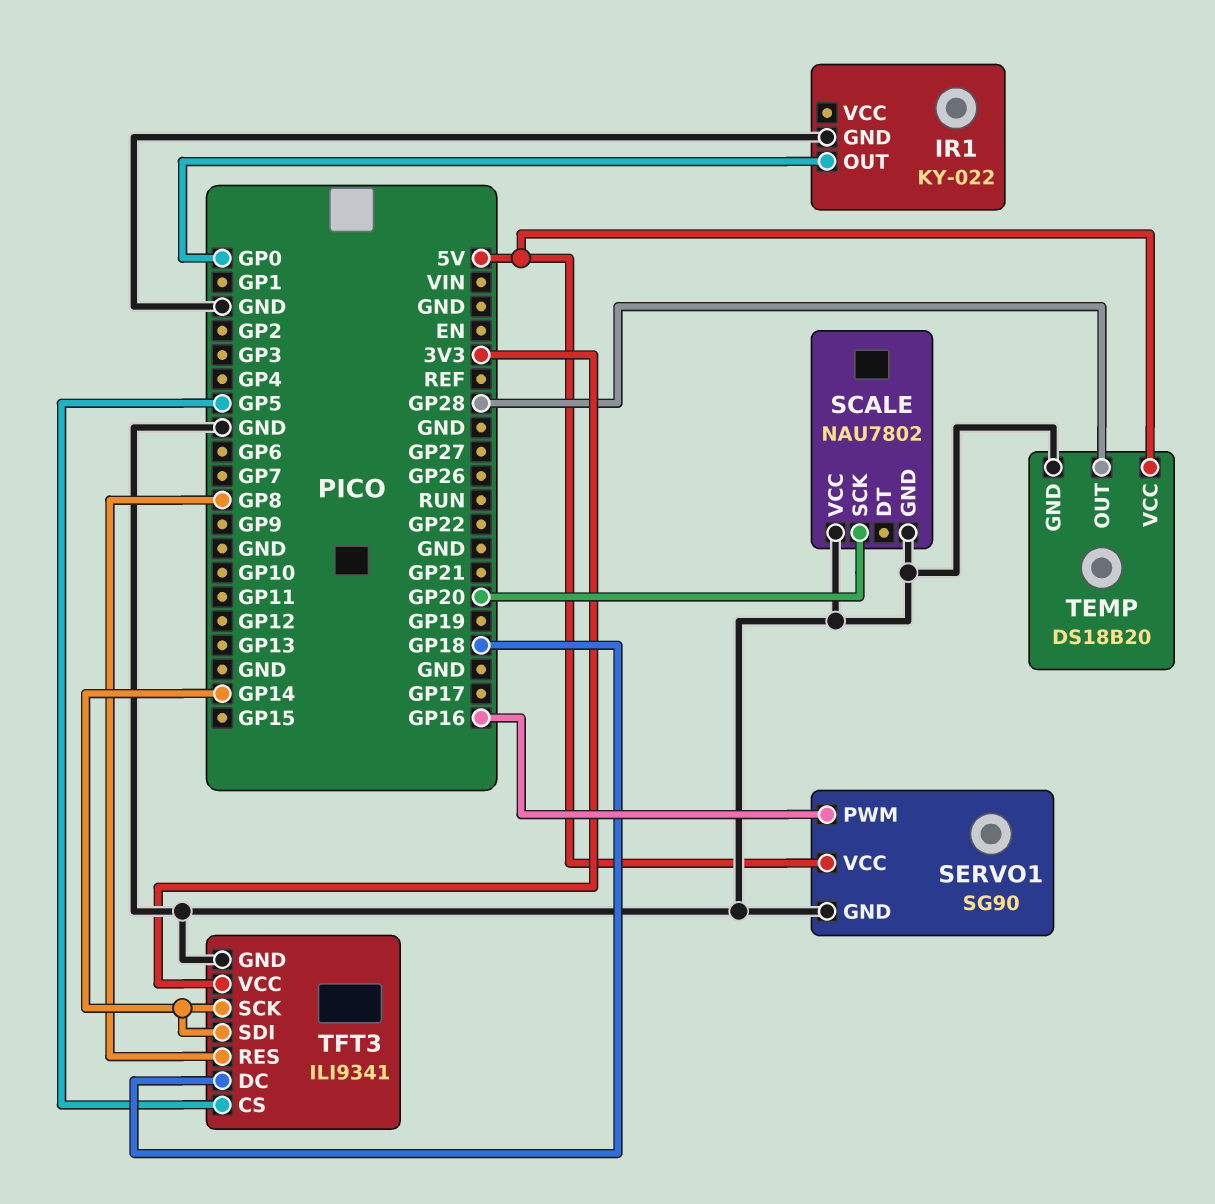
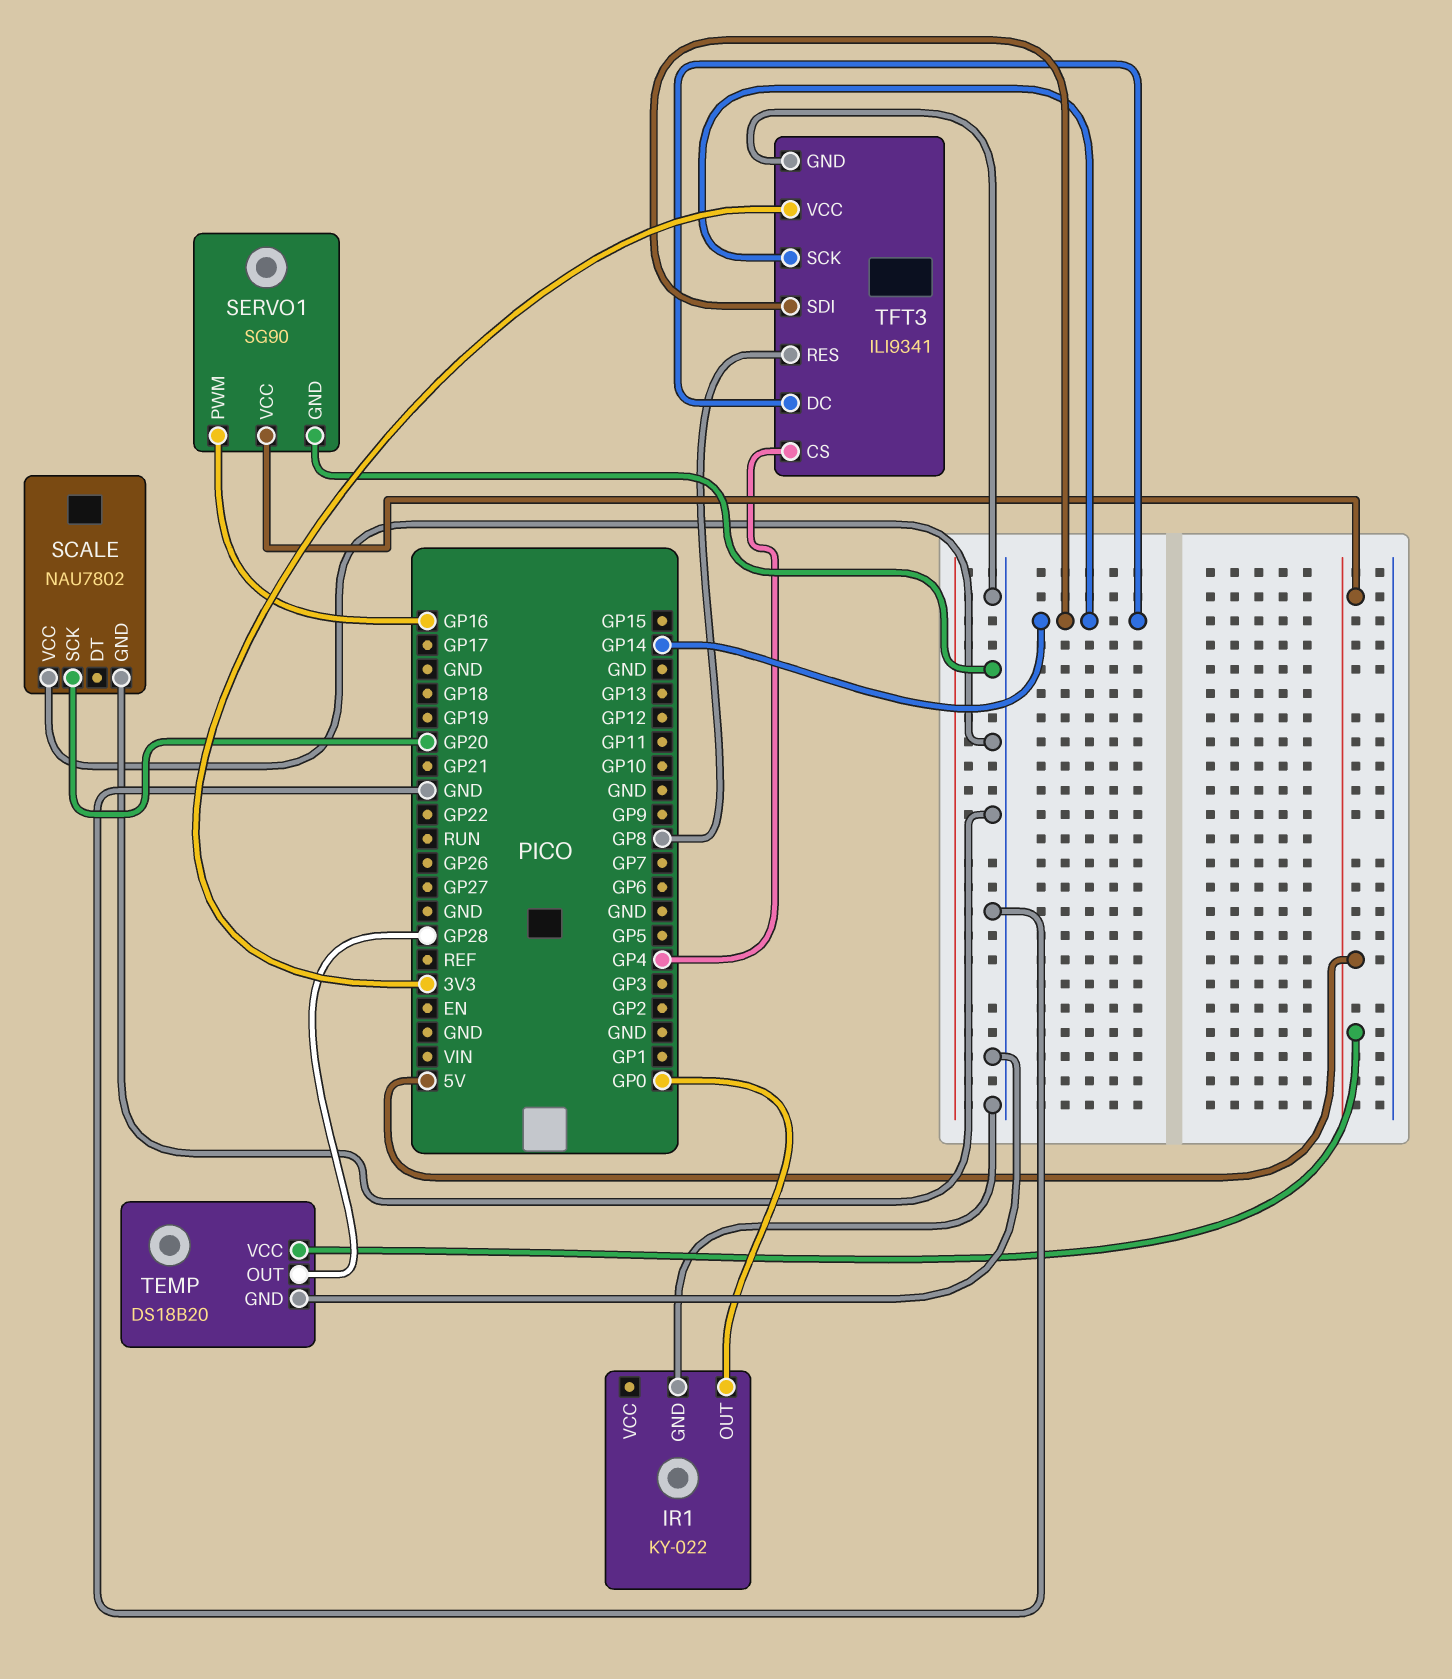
TFT3 pin CS: GP5 -> GP4
TFT3 pin DC: GP18 -> GP14

